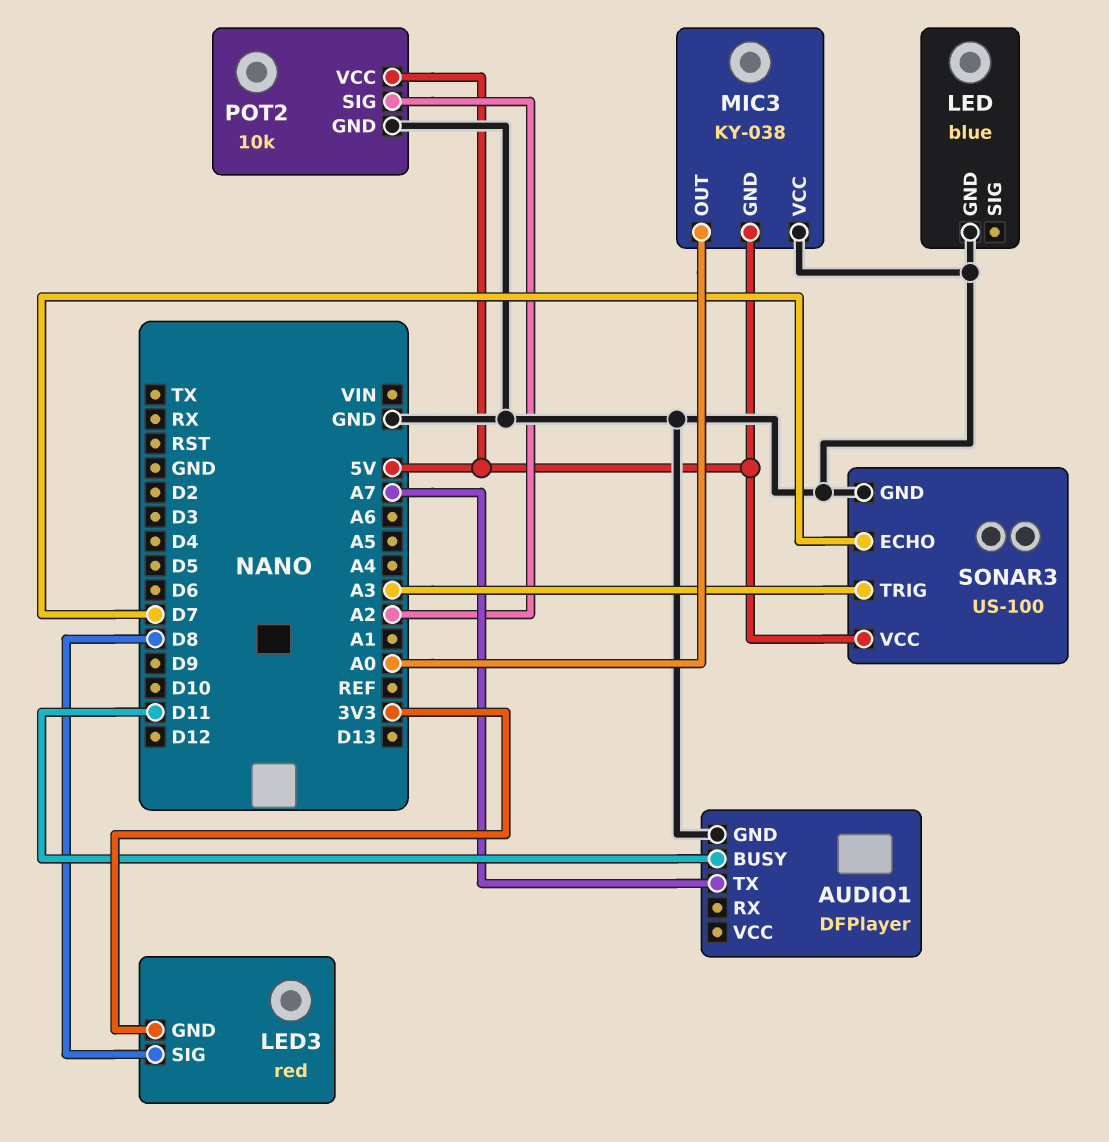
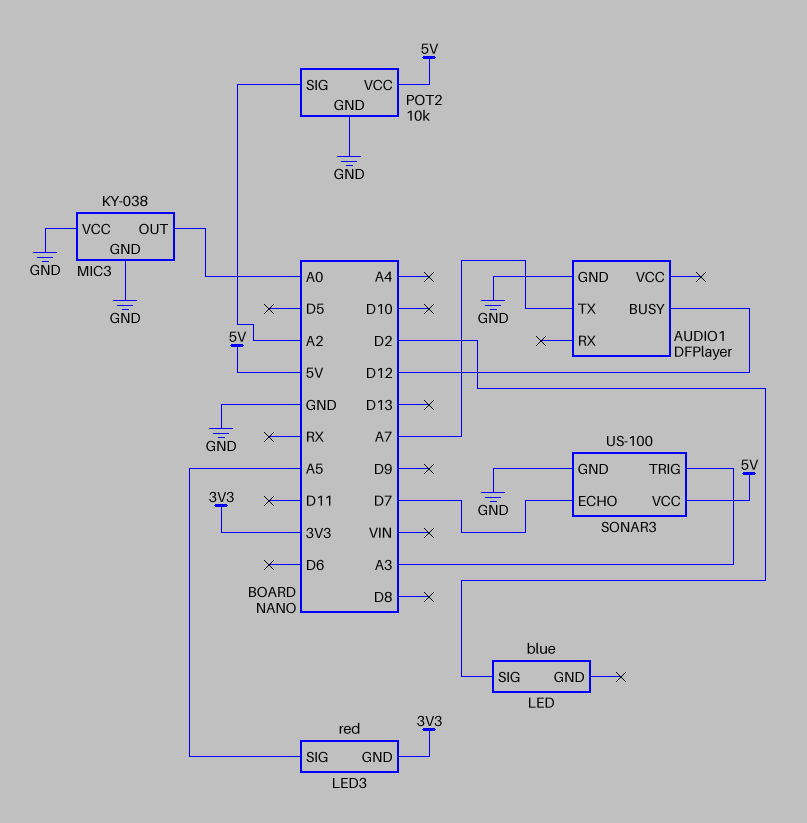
AUDIO1 pin BUSY: D11 -> D12
LED pin GND: GND -> none
LED pin SIG: none -> D2
LED3 pin SIG: D8 -> A5
MIC3 pin GND: 5V -> GND

